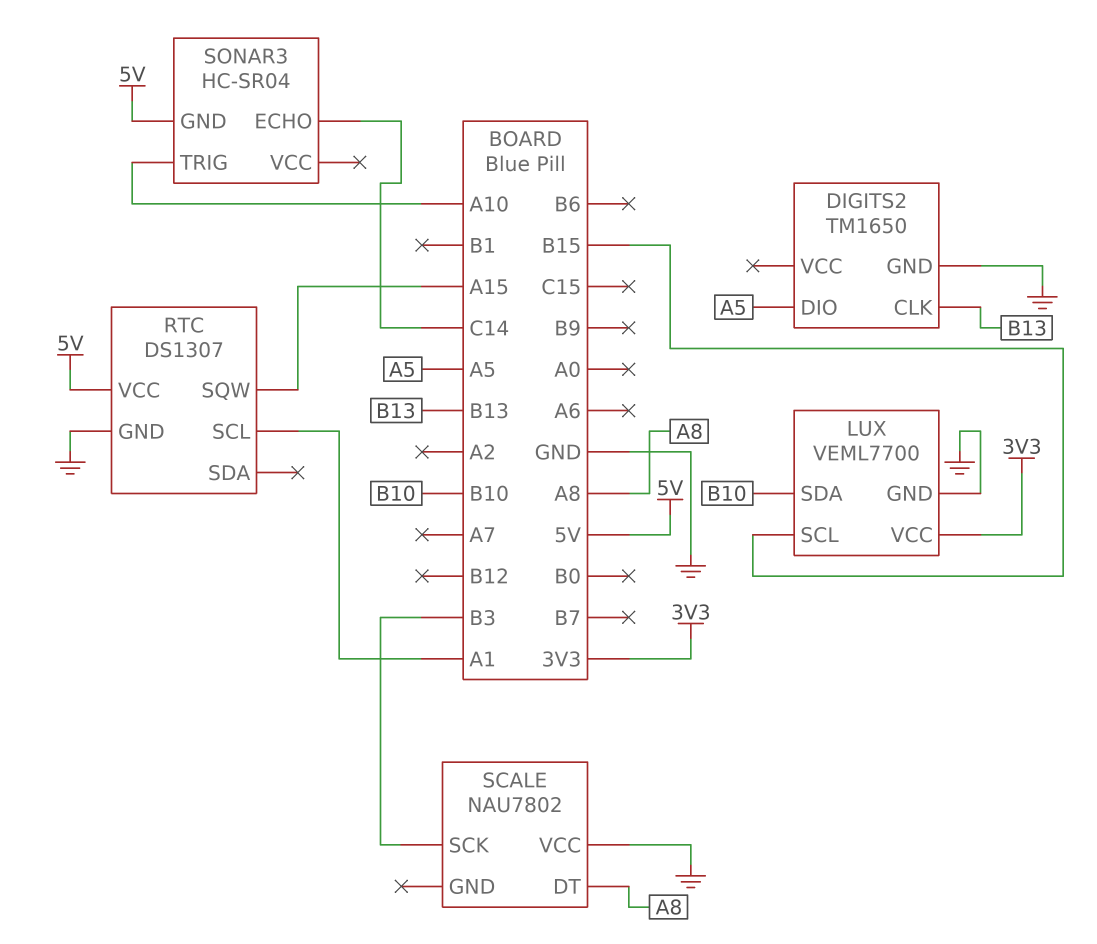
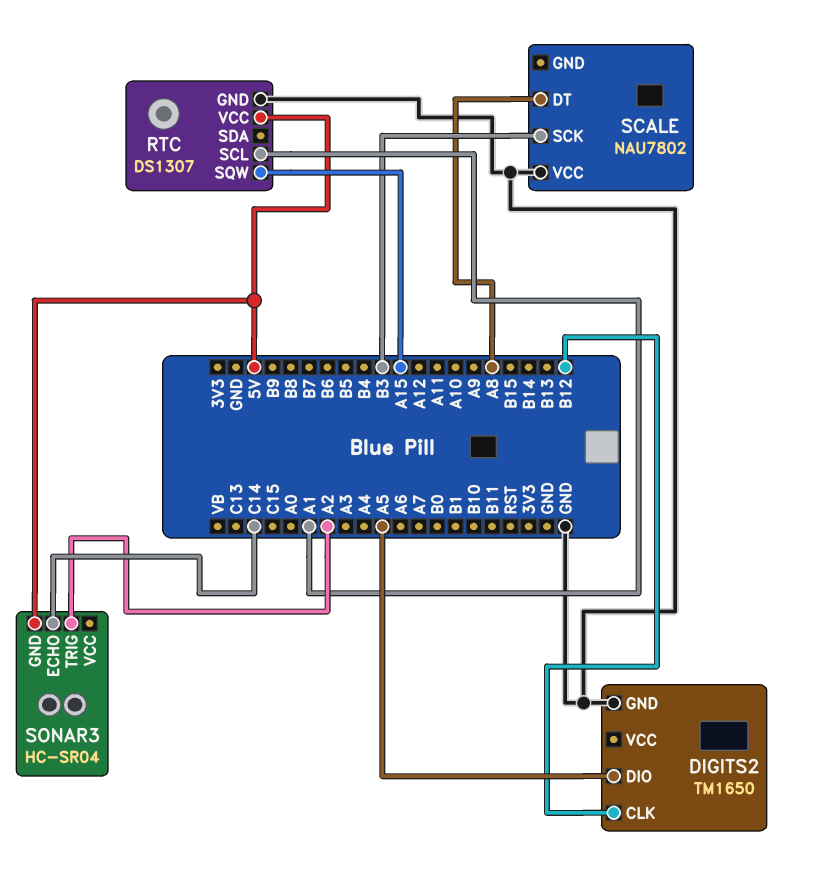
DIGITS2 pin CLK: B13 -> B12
LUX: VEML7700 -> none
LUX pin GND: GND -> none
LUX pin SCL: B15 -> none
LUX pin SDA: B10 -> none
LUX pin VCC: 3V3 -> none
SONAR3 pin TRIG: A10 -> A2

